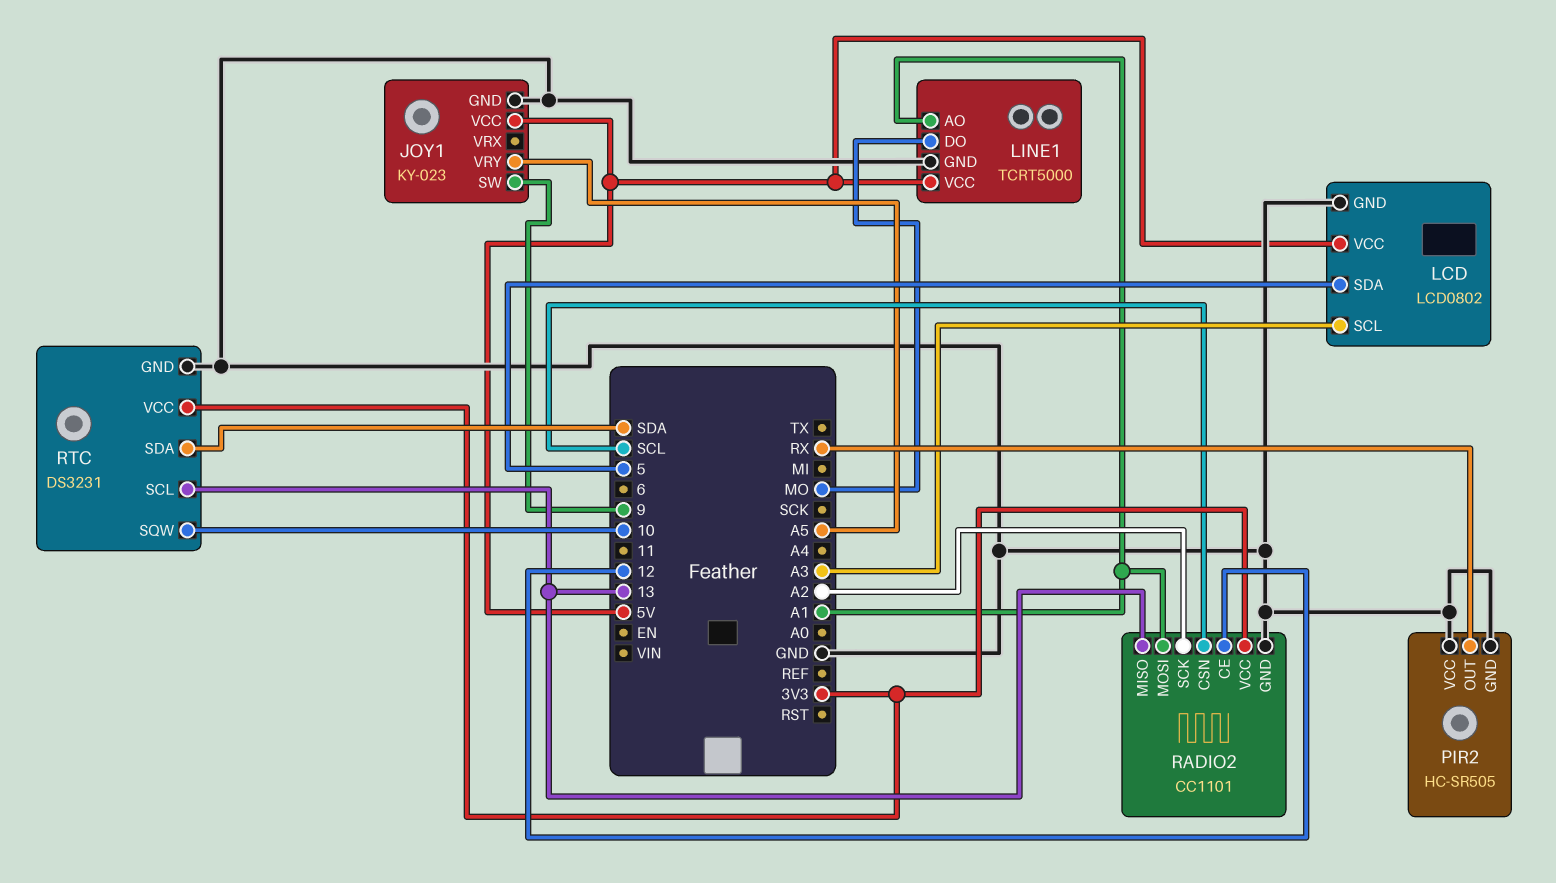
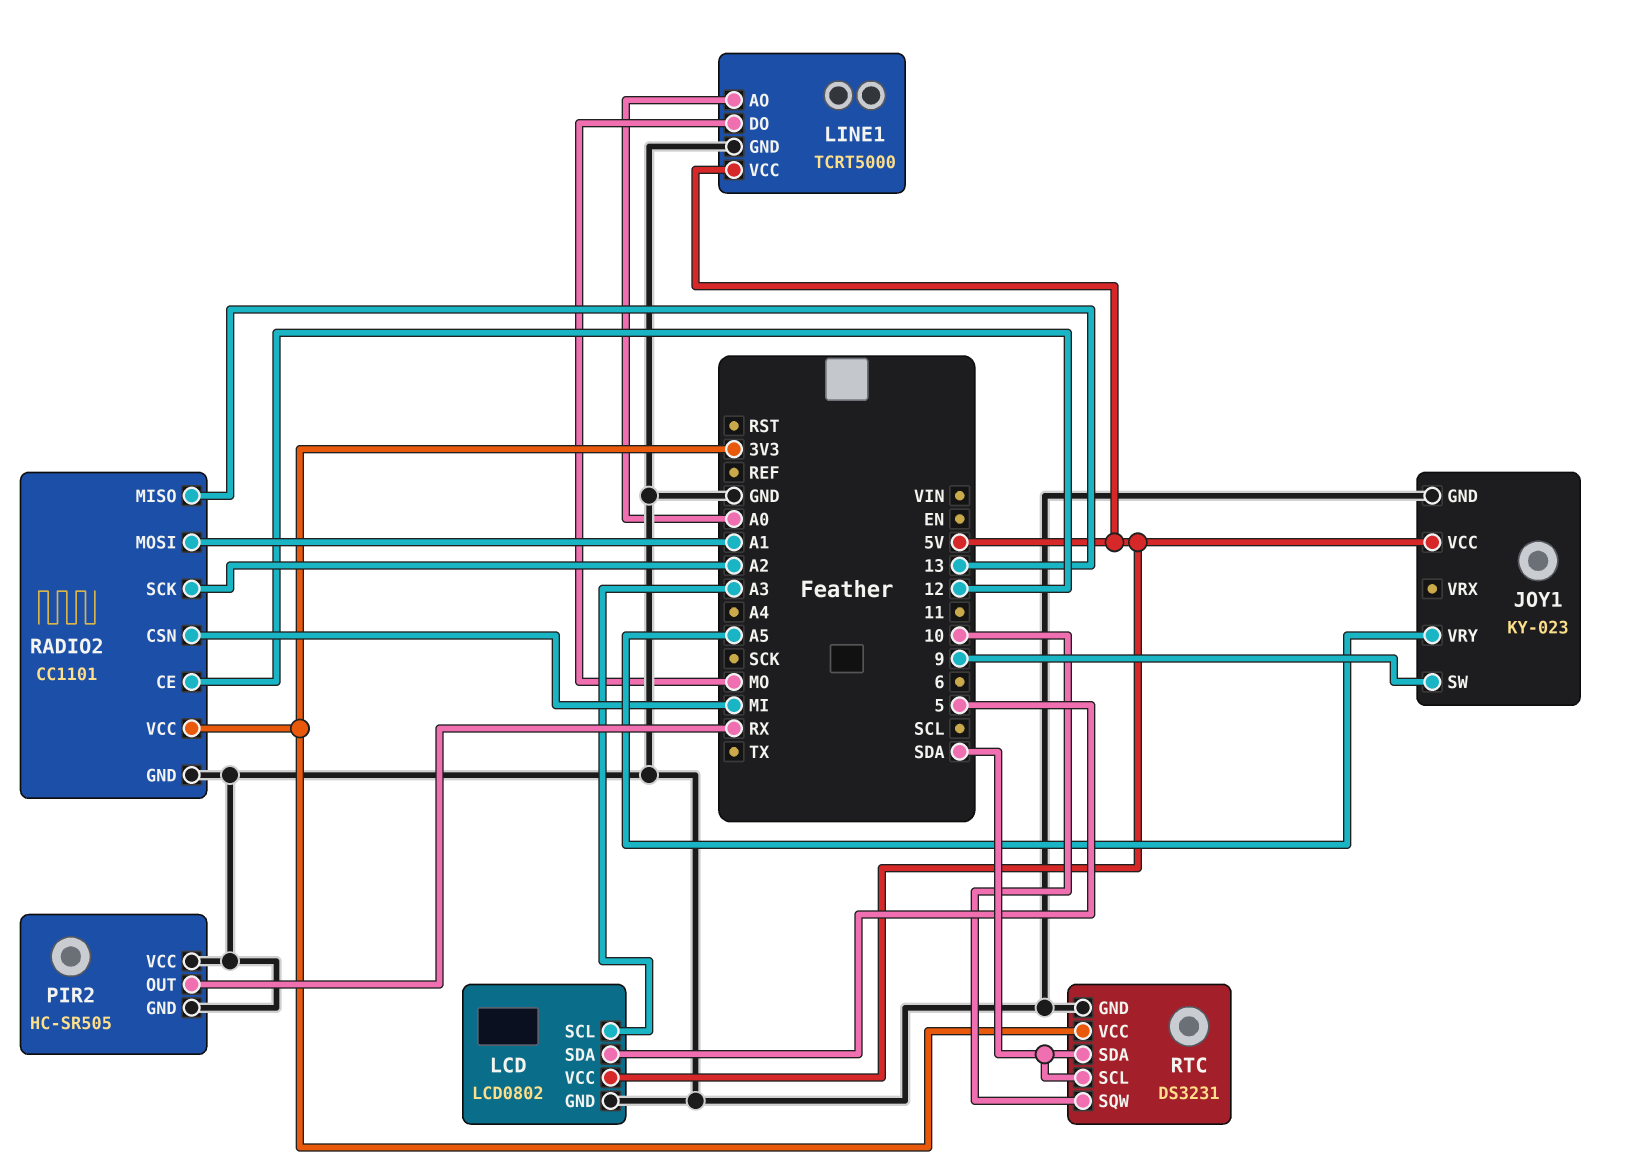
LINE1 pin AO: A1 -> A0
RADIO2 pin CSN: SCL -> MI
RTC pin SCL: 13 -> SDA

